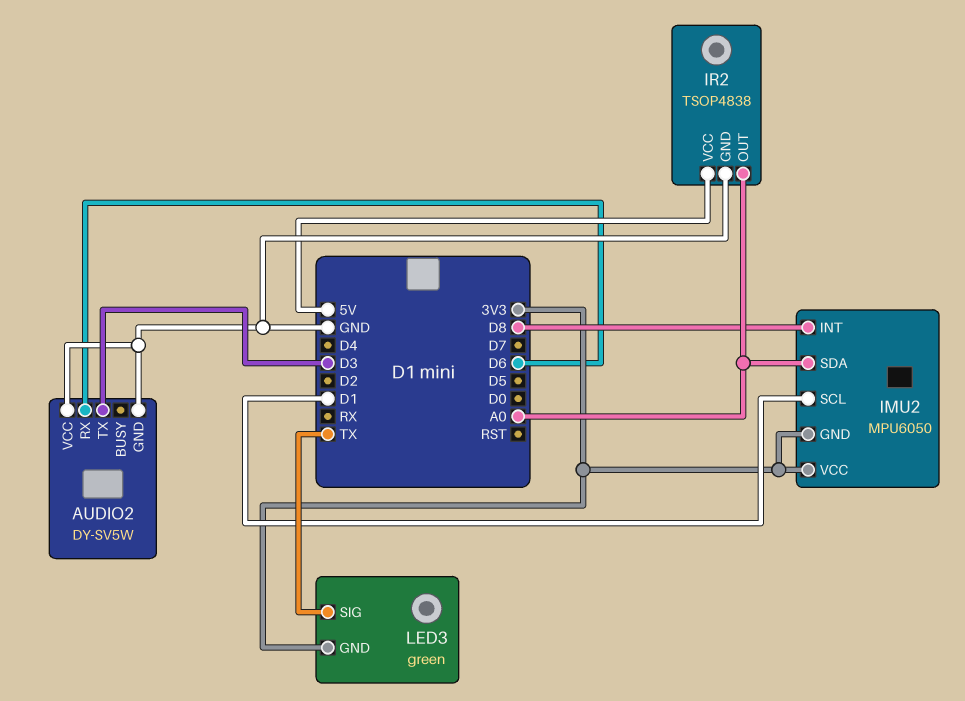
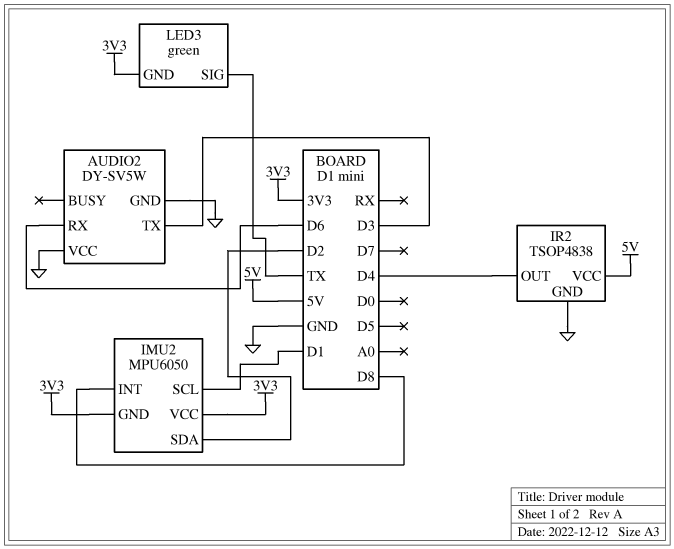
IMU2 pin SDA: A0 -> D2
IR2 pin OUT: A0 -> D4

